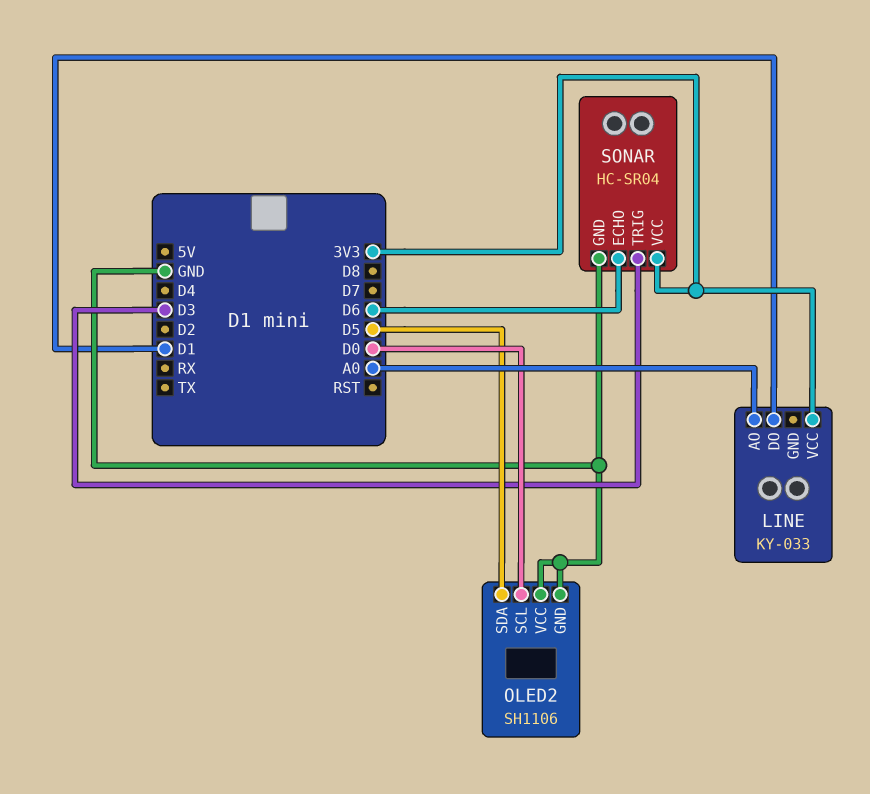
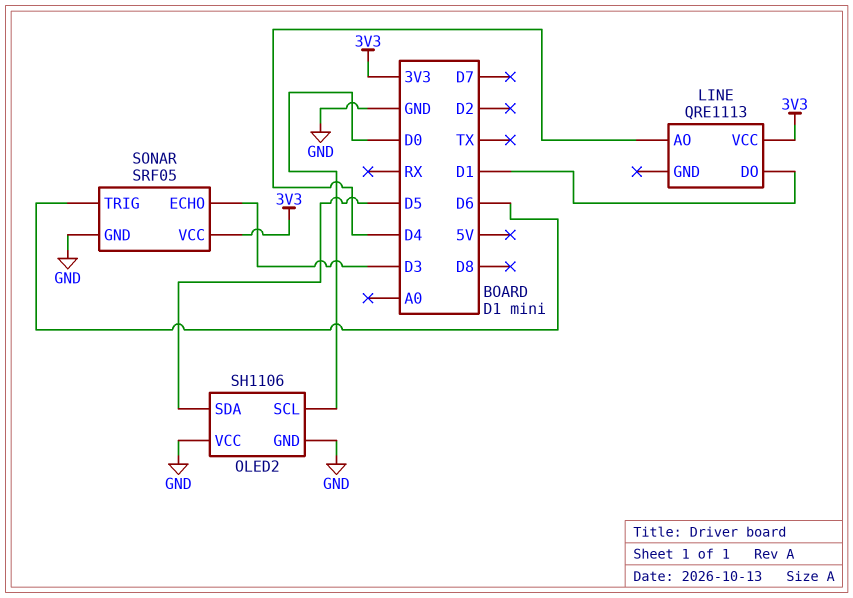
LINE: KY-033 -> QRE1113
LINE pin AO: A0 -> D4
SONAR: HC-SR04 -> SRF05
SONAR pin ECHO: D6 -> D3
SONAR pin TRIG: D3 -> D6

